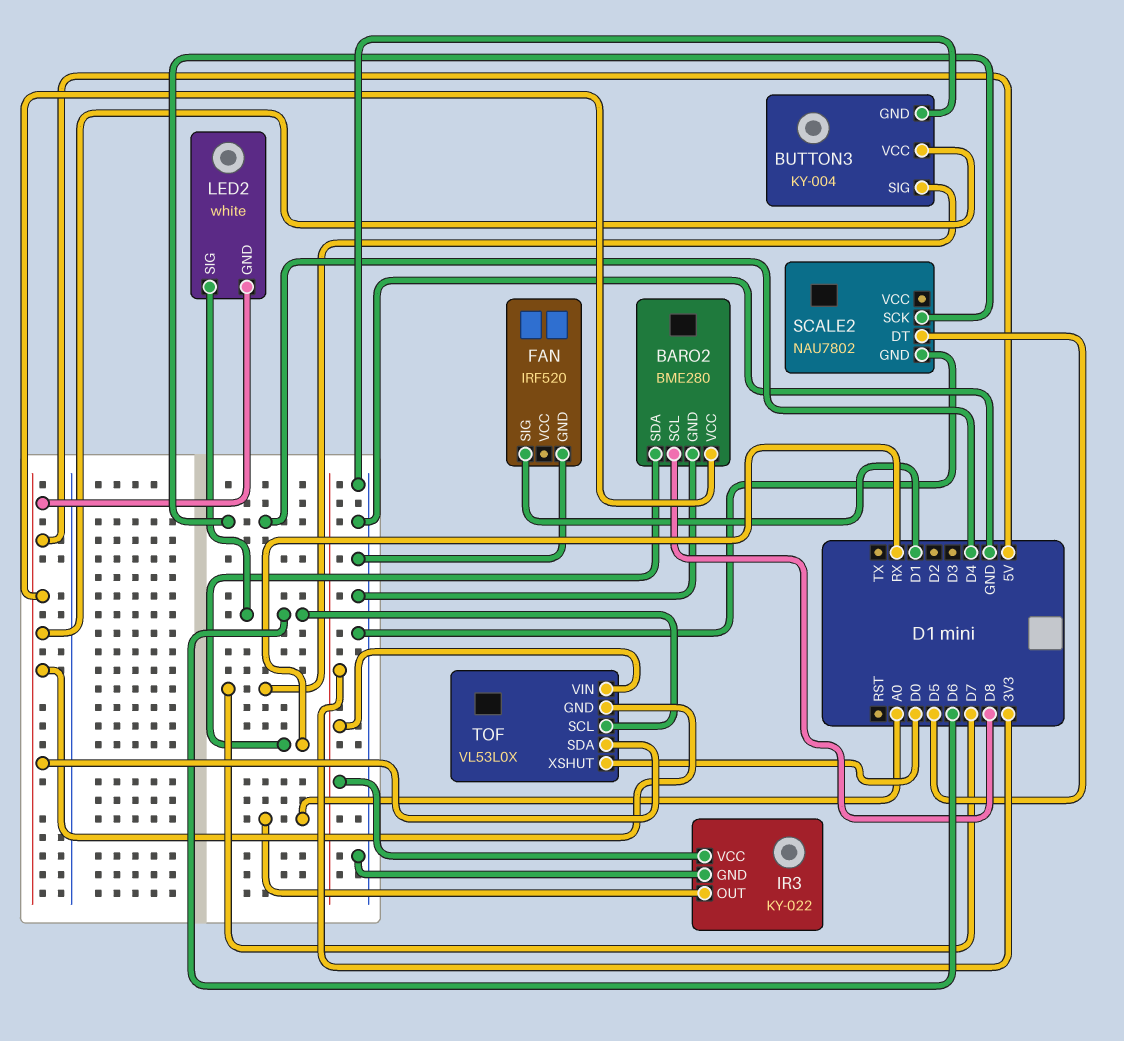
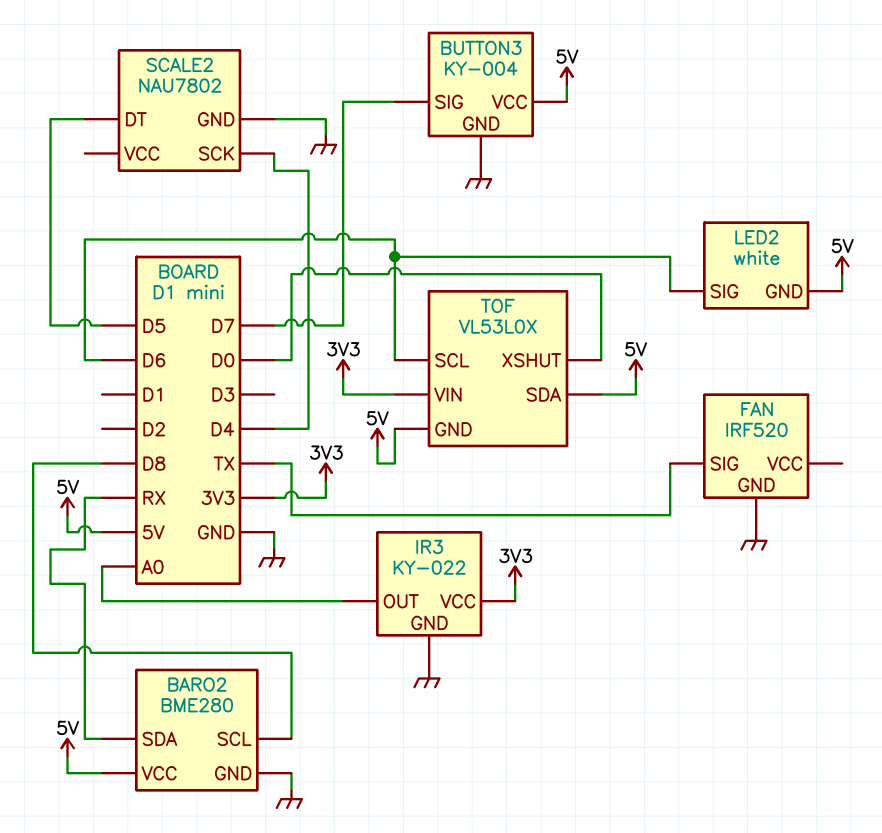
FAN pin SIG: D1 -> TX

